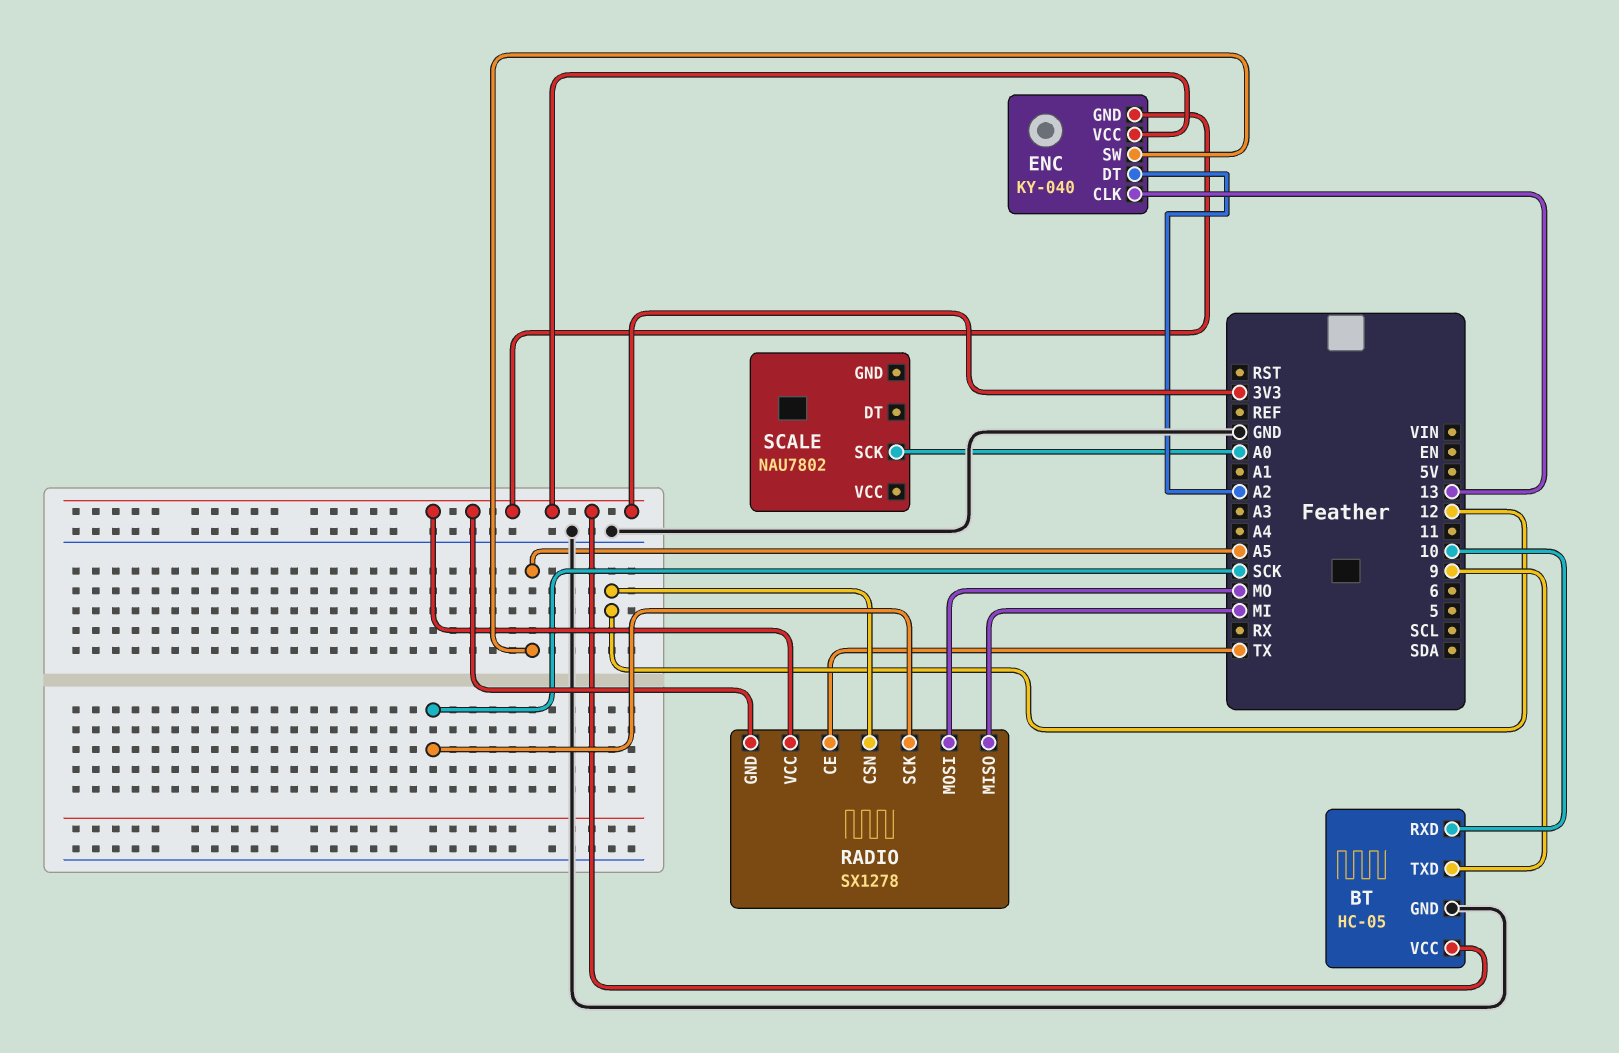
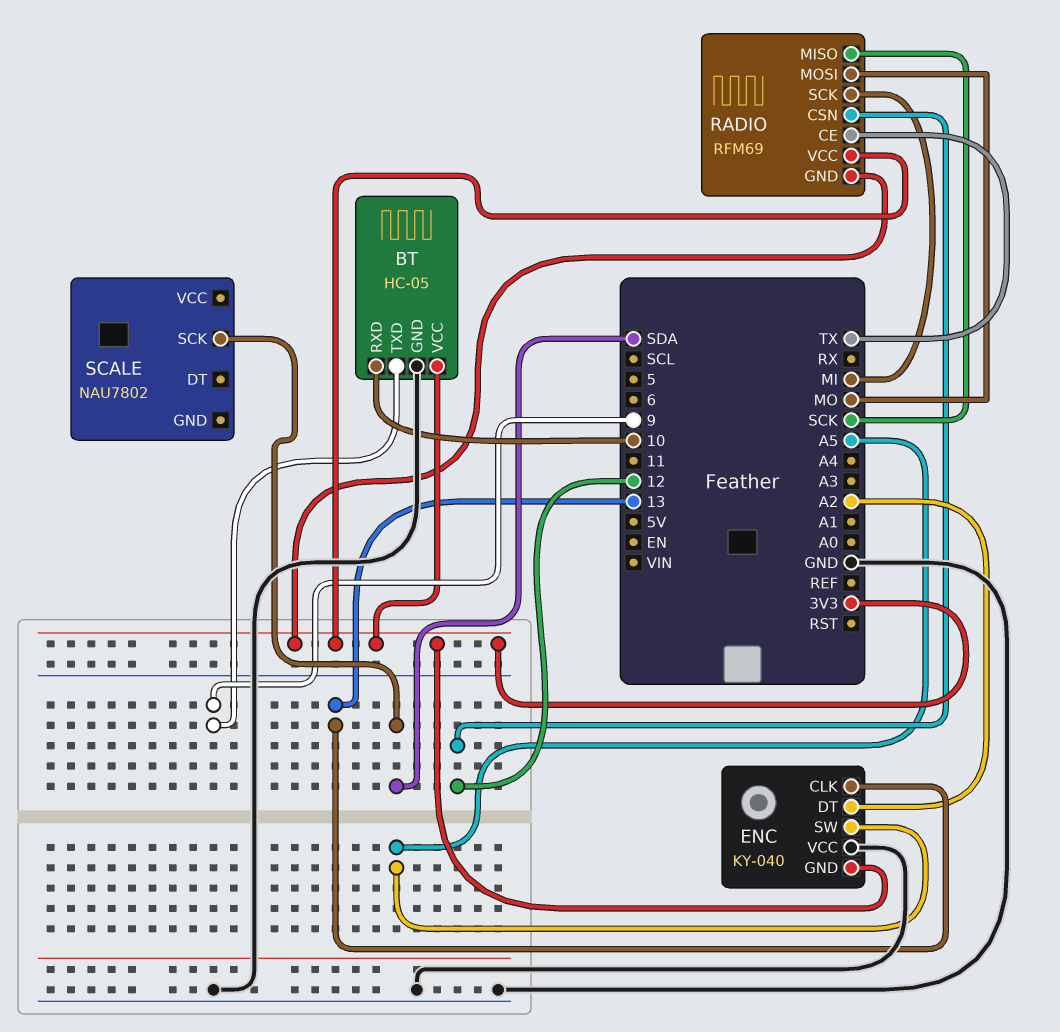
ENC pin VCC: 3V3 -> GND
RADIO: SX1278 -> RFM69
RADIO pin MISO: MI -> SCK
RADIO pin SCK: SCK -> MI
SCALE pin SCK: A0 -> SDA

